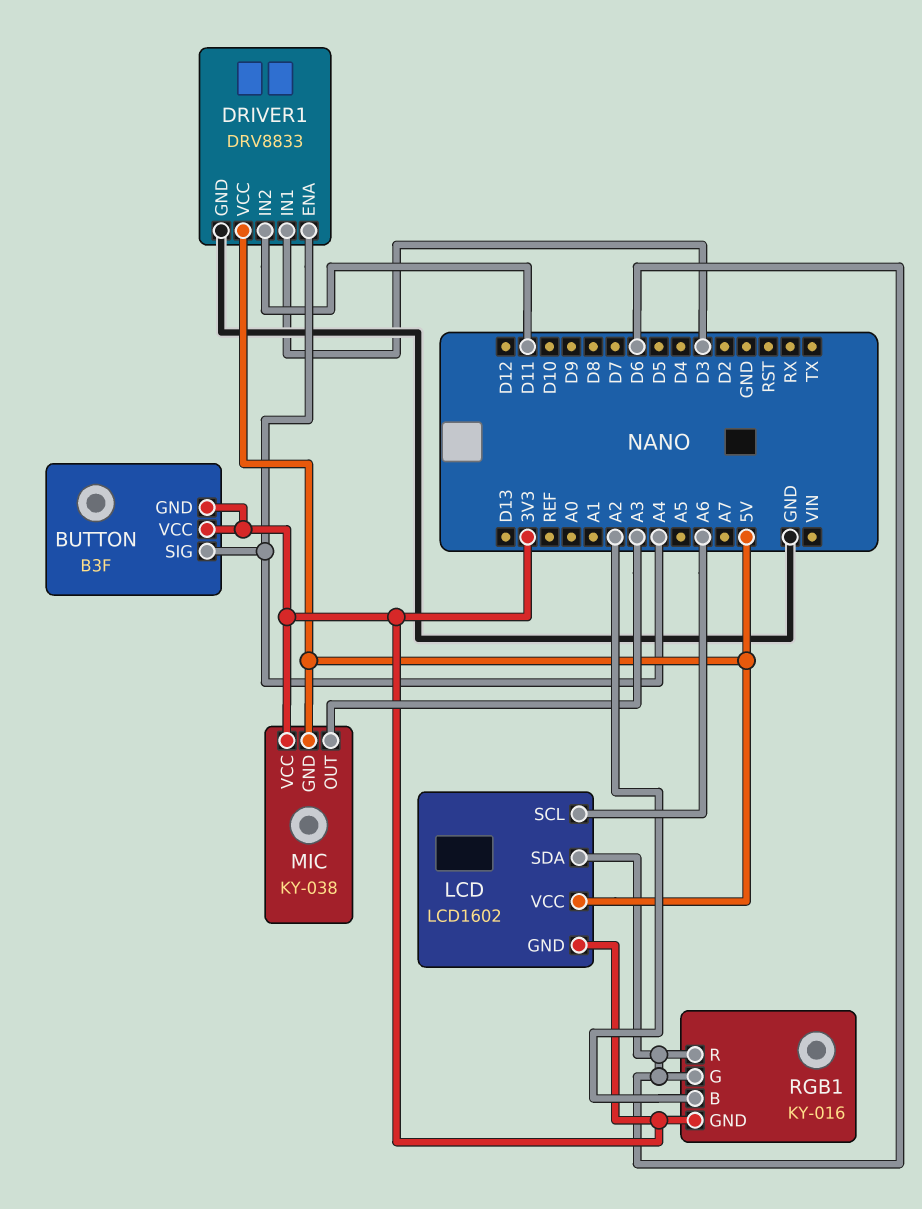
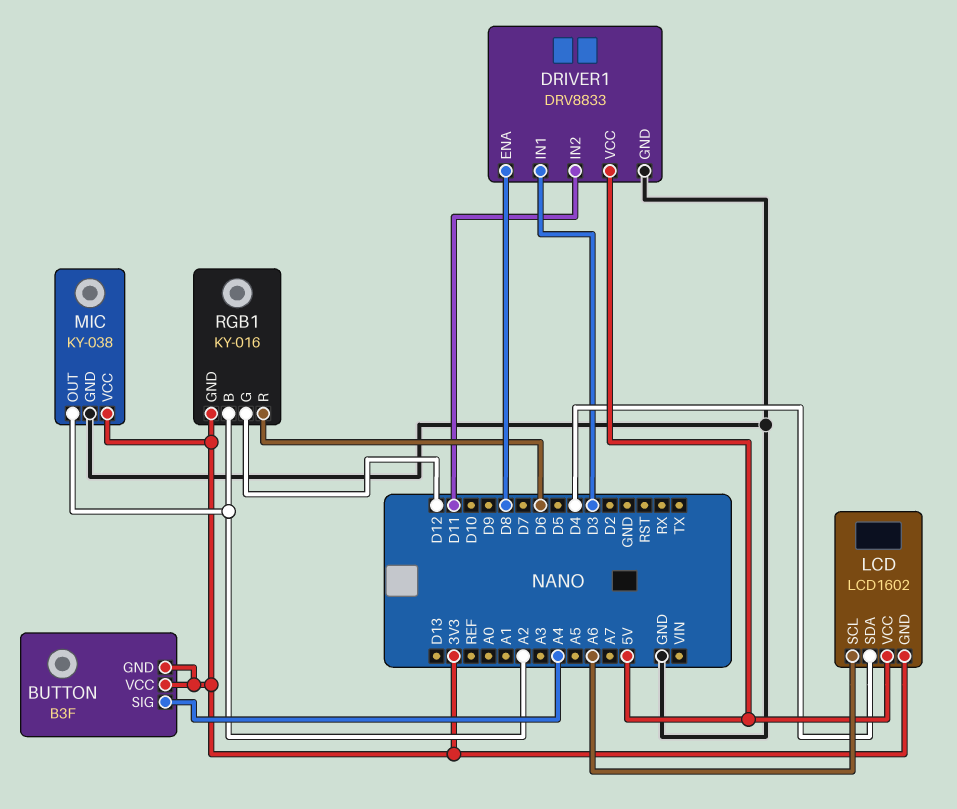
DRIVER1 pin ENA: A4 -> D8
LCD pin SDA: D6 -> D4
MIC pin GND: 5V -> GND
MIC pin OUT: A3 -> A2
RGB1 pin G: D6 -> D12

